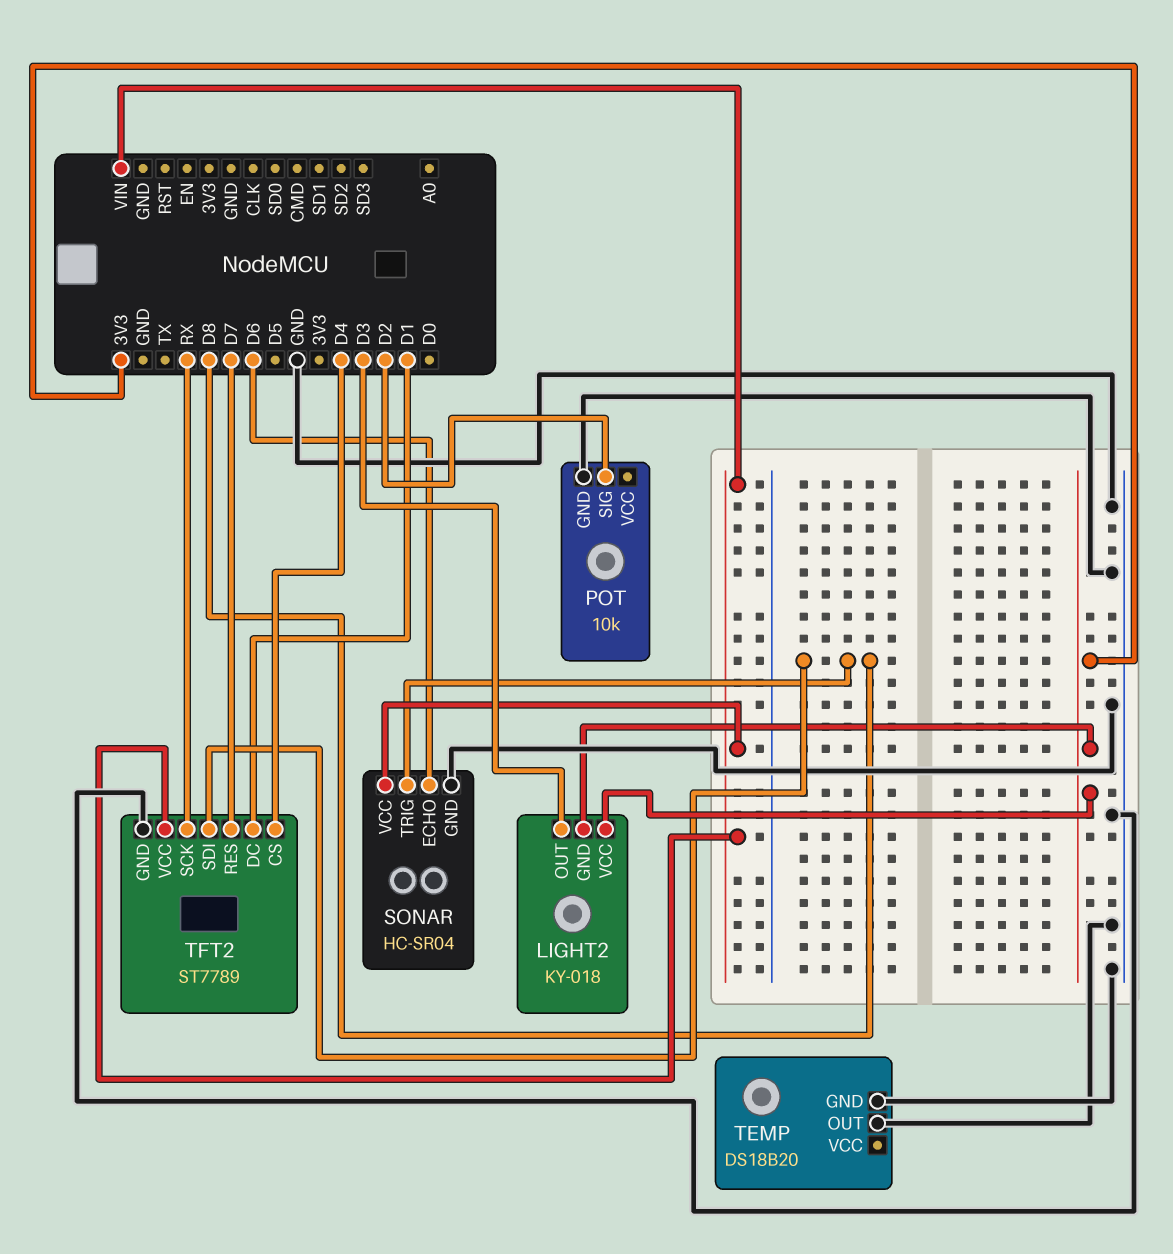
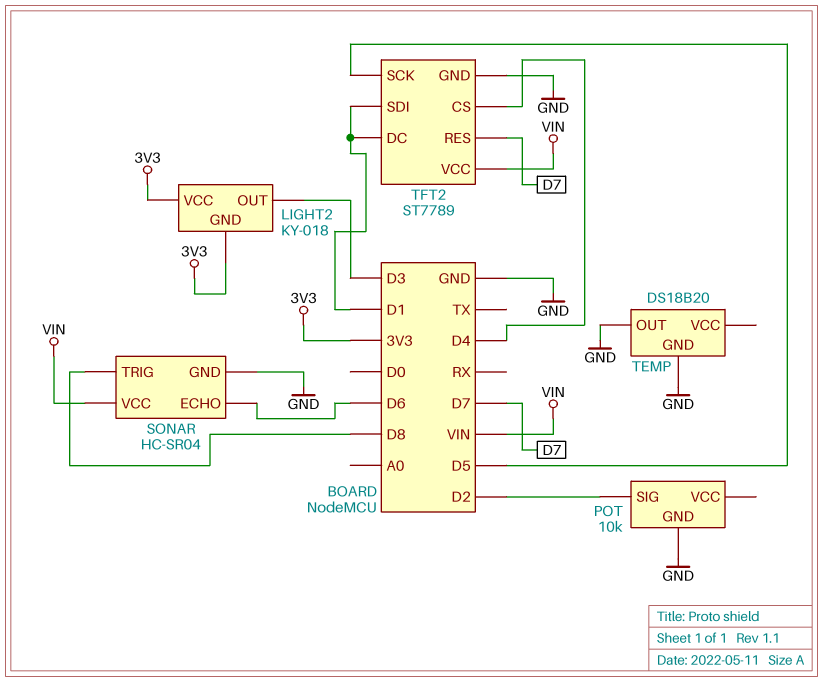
TFT2 pin SCK: RX -> D5
TFT2 pin SDI: D8 -> D1

